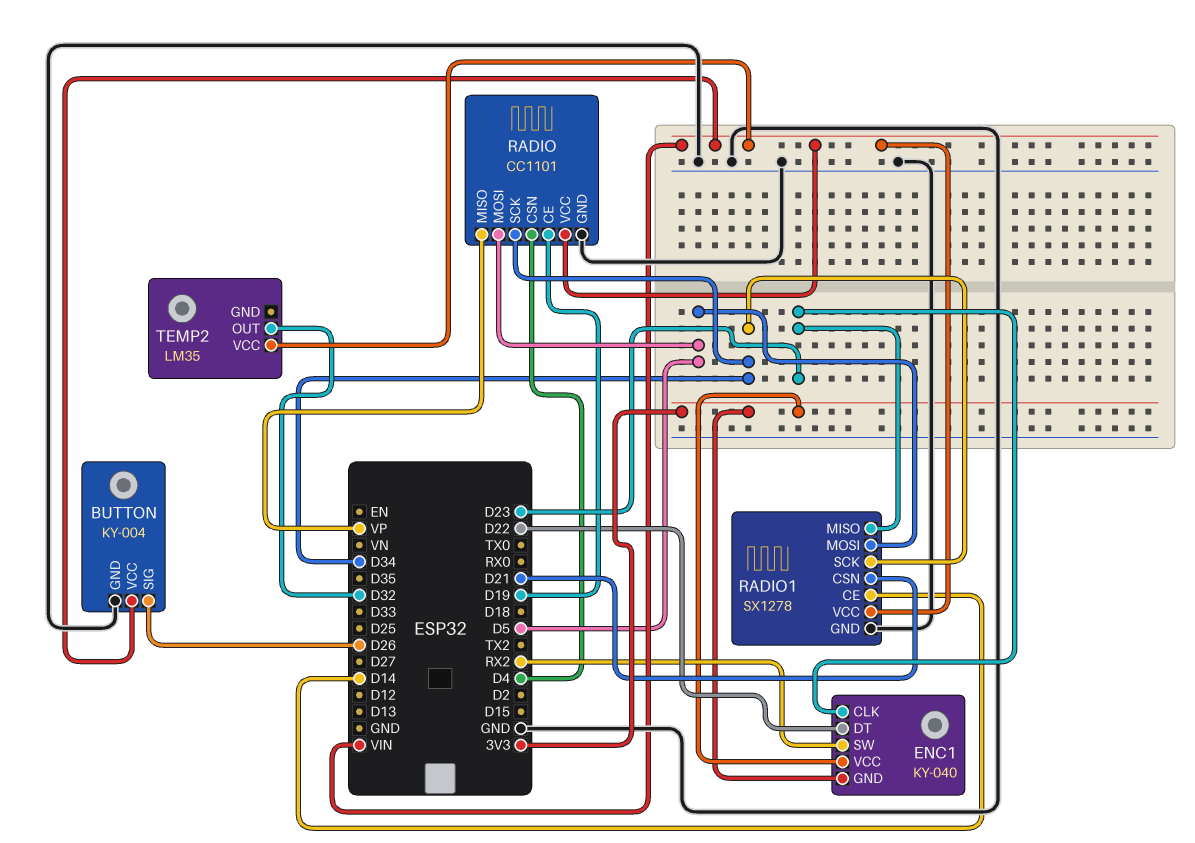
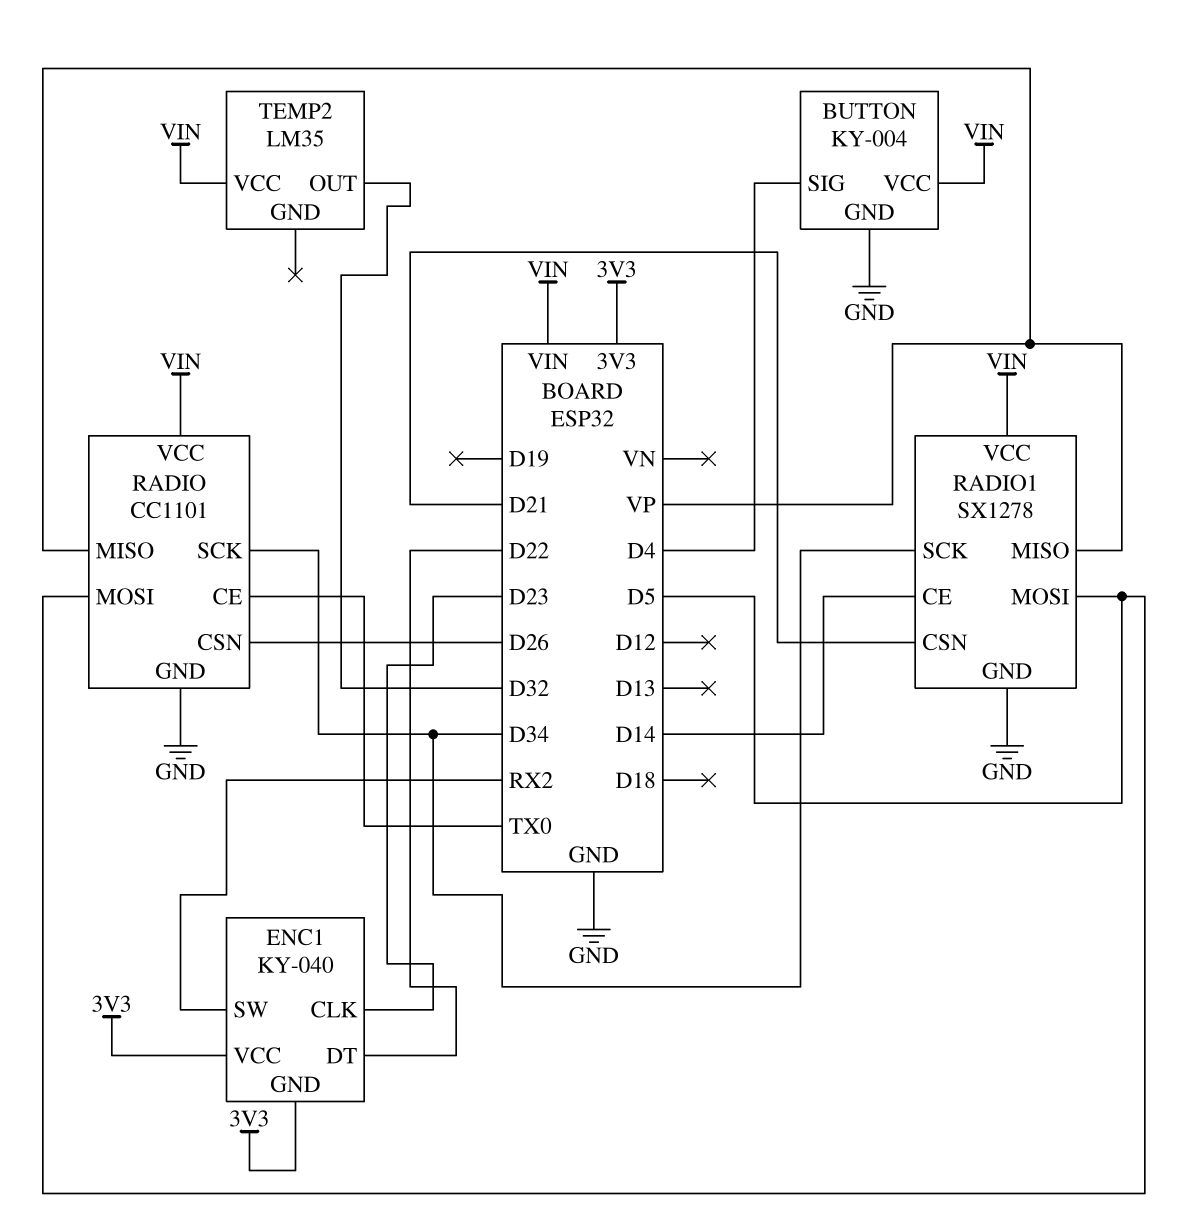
BUTTON pin SIG: D26 -> D4
RADIO pin CE: D19 -> TX0
RADIO pin CSN: D4 -> D26
RADIO1 pin MISO: D23 -> VP

